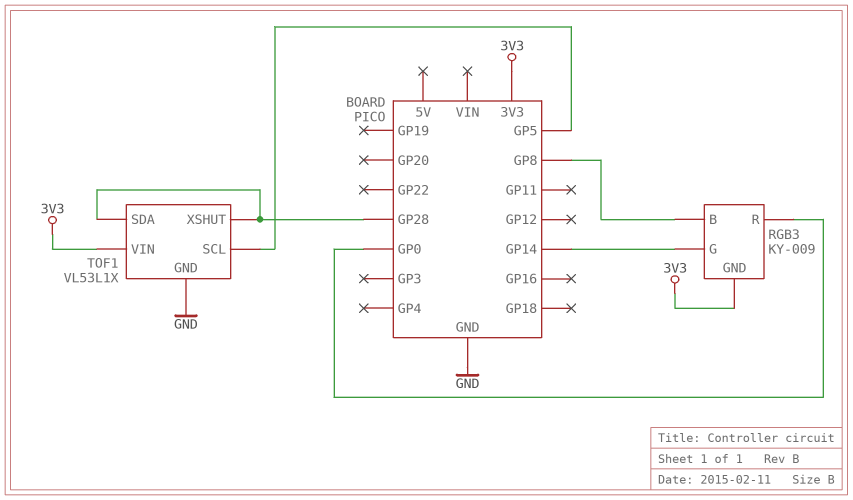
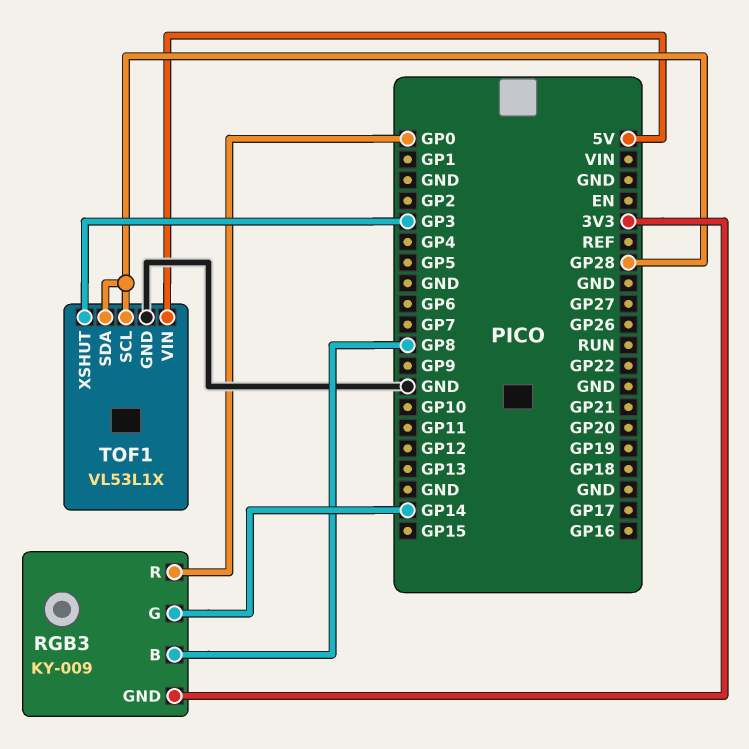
TOF1 pin SCL: GP5 -> GP28
TOF1 pin VIN: 3V3 -> 5V
TOF1 pin XSHUT: GP28 -> GP3

